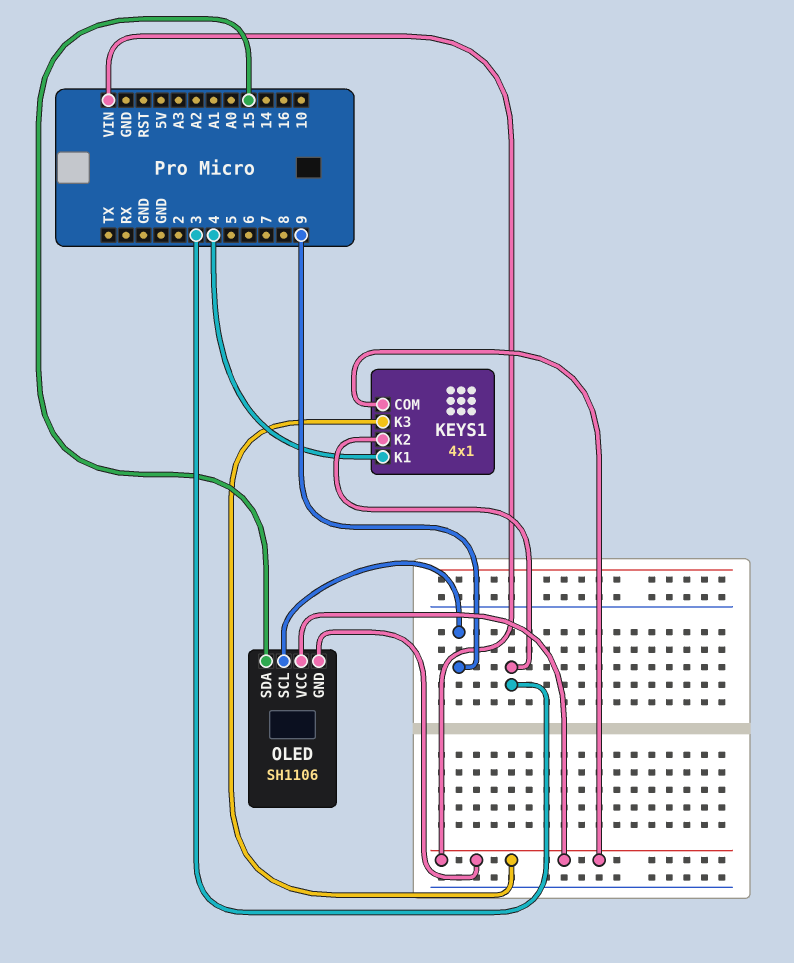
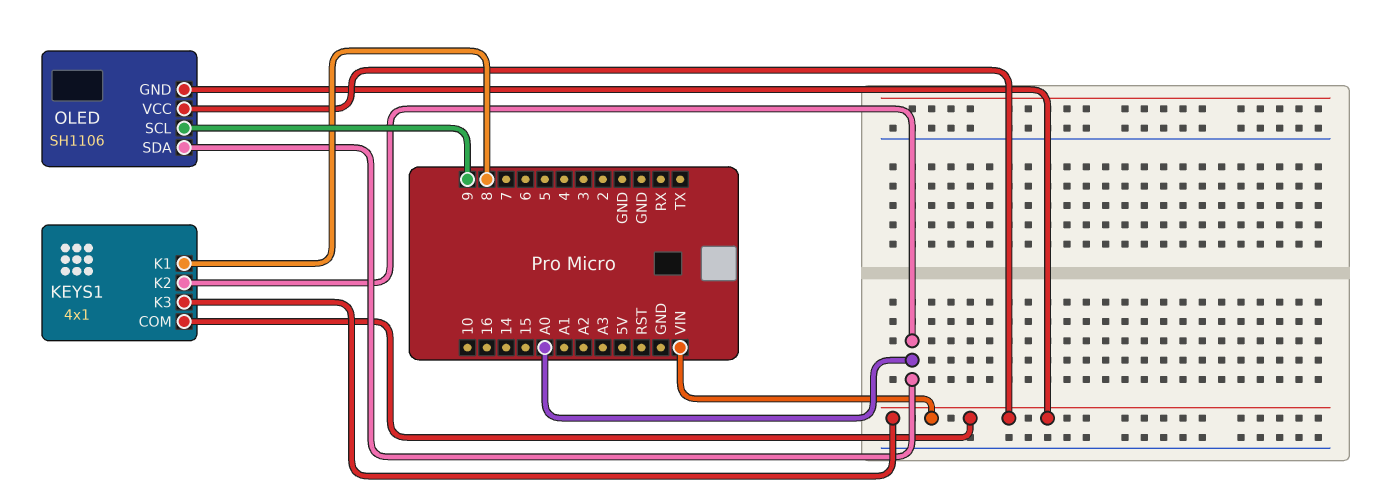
KEYS1 pin K1: 4 -> 8
KEYS1 pin K2: 3 -> A0
OLED pin SDA: 15 -> A0

